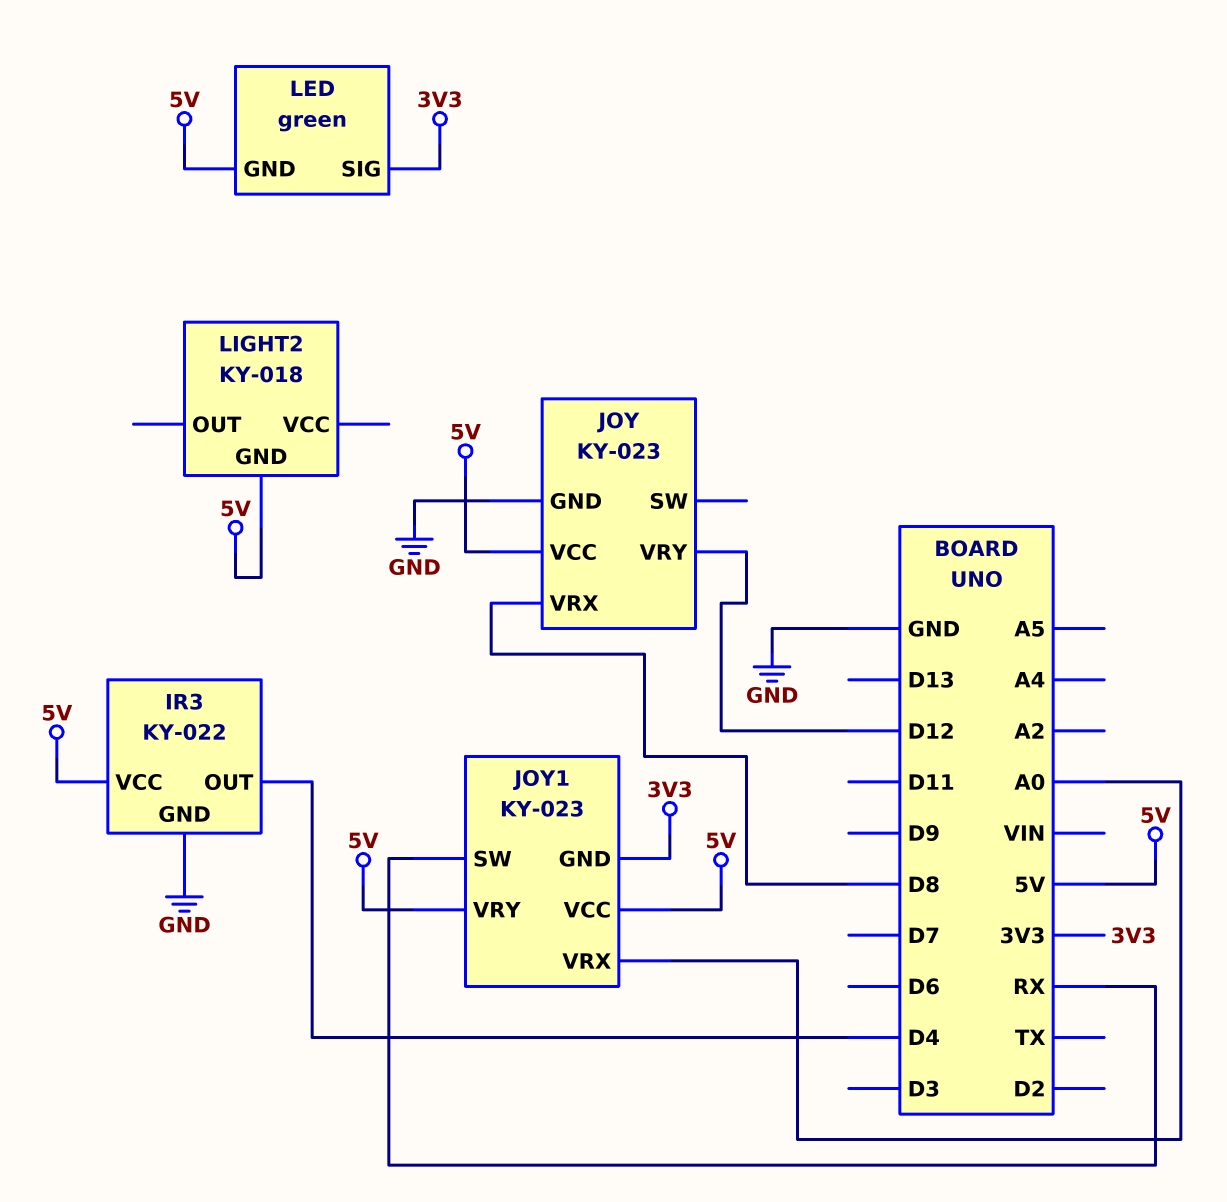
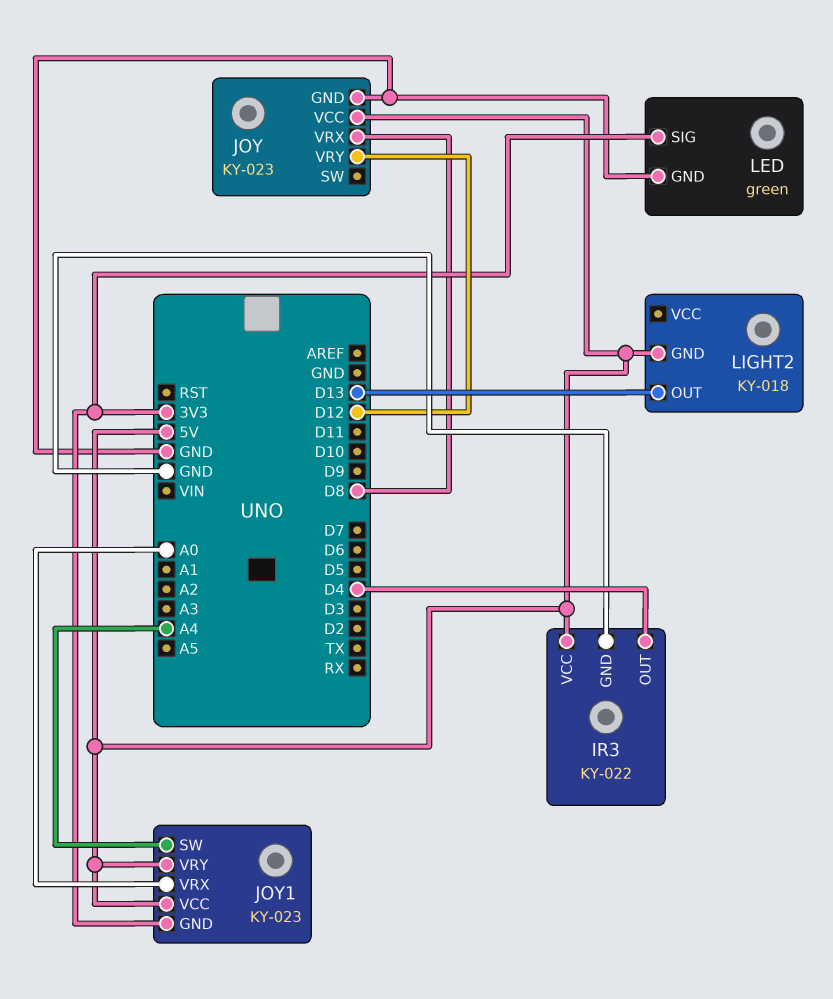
JOY1 pin SW: RX -> A4
LED pin GND: 5V -> GND
LIGHT2 pin OUT: none -> D13

